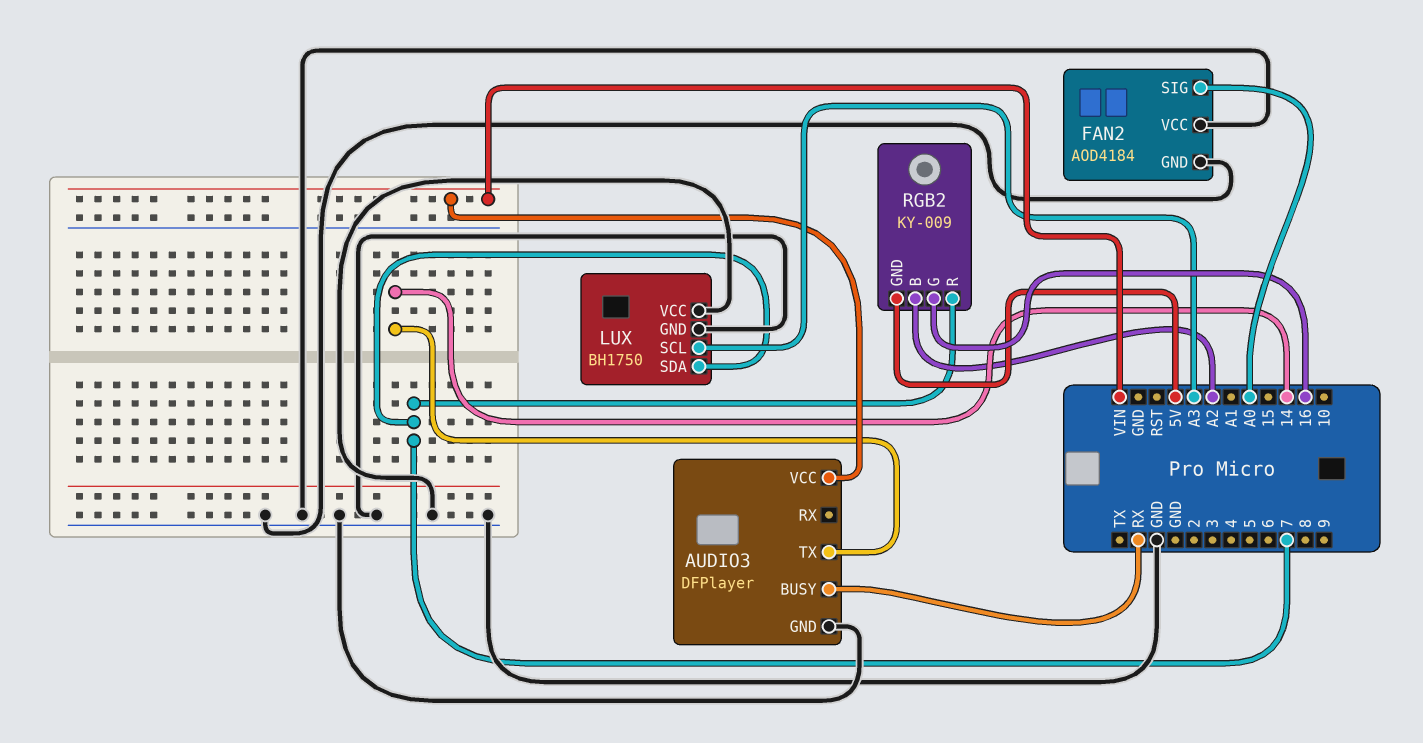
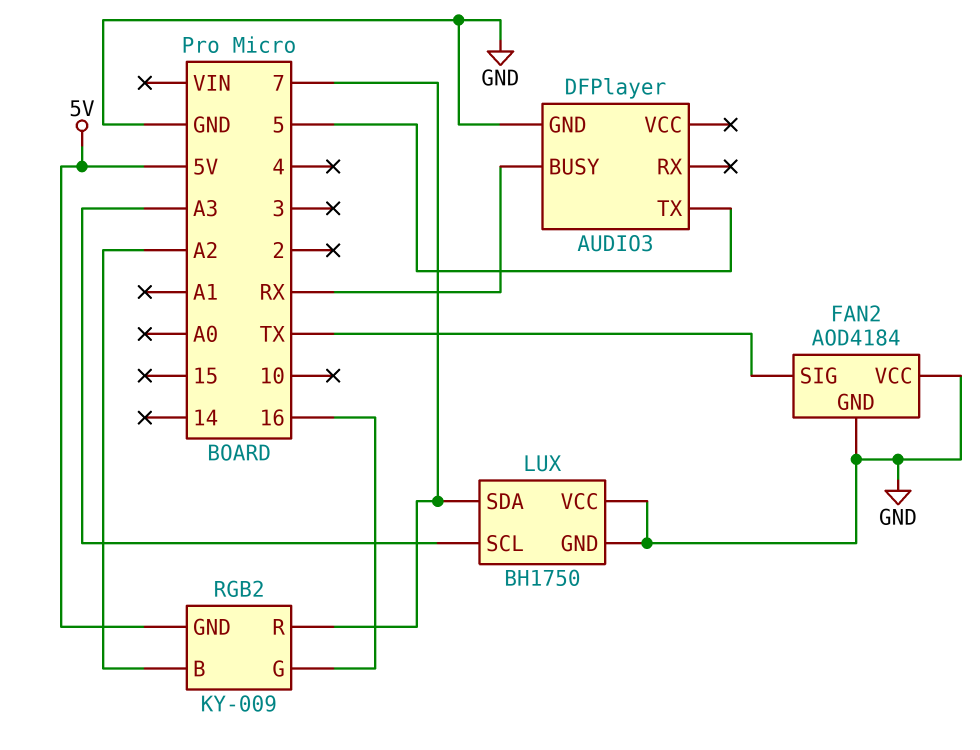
AUDIO3 pin TX: 14 -> 5
AUDIO3 pin VCC: VIN -> none
FAN2 pin SIG: A0 -> TX

